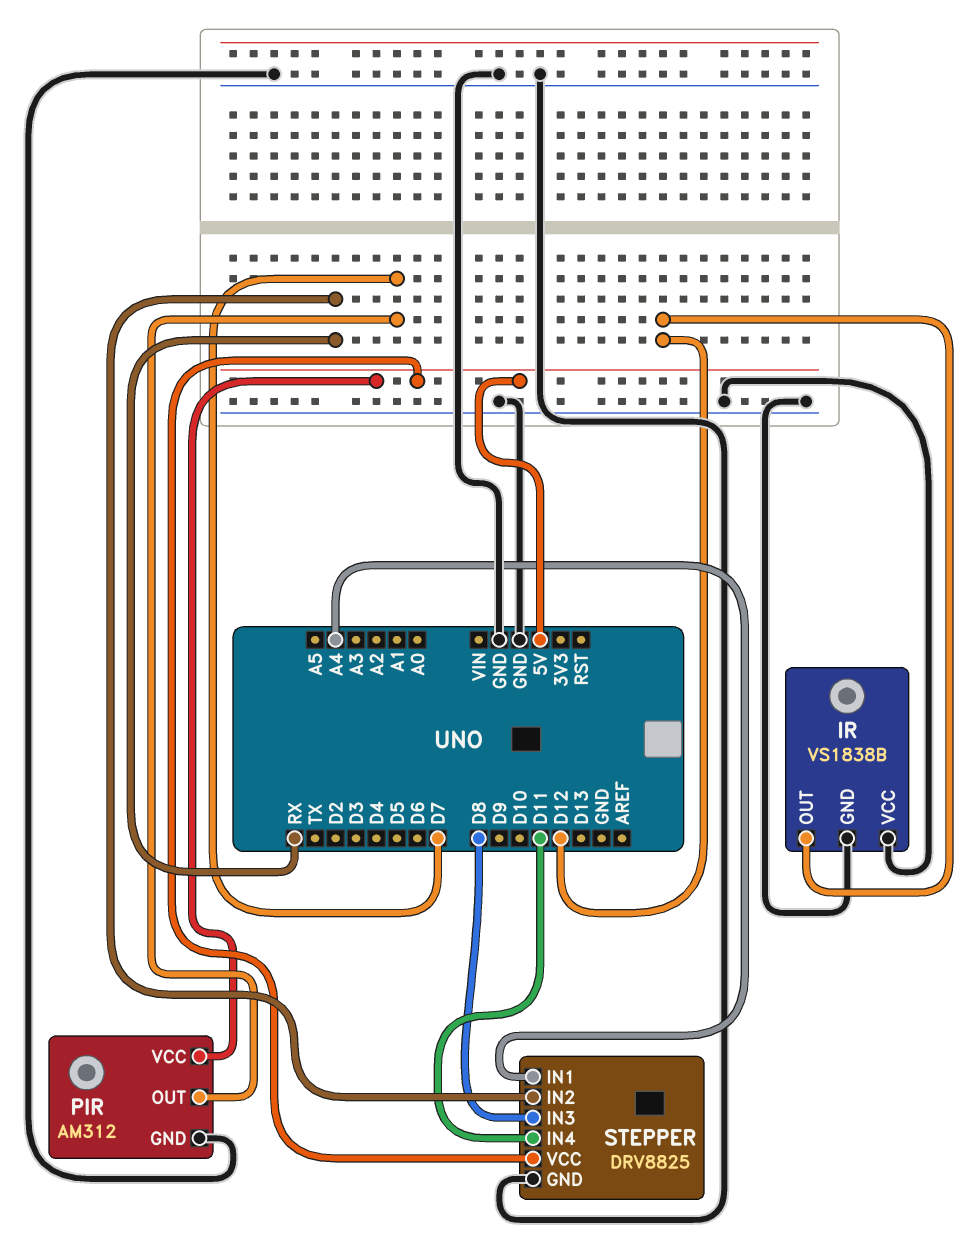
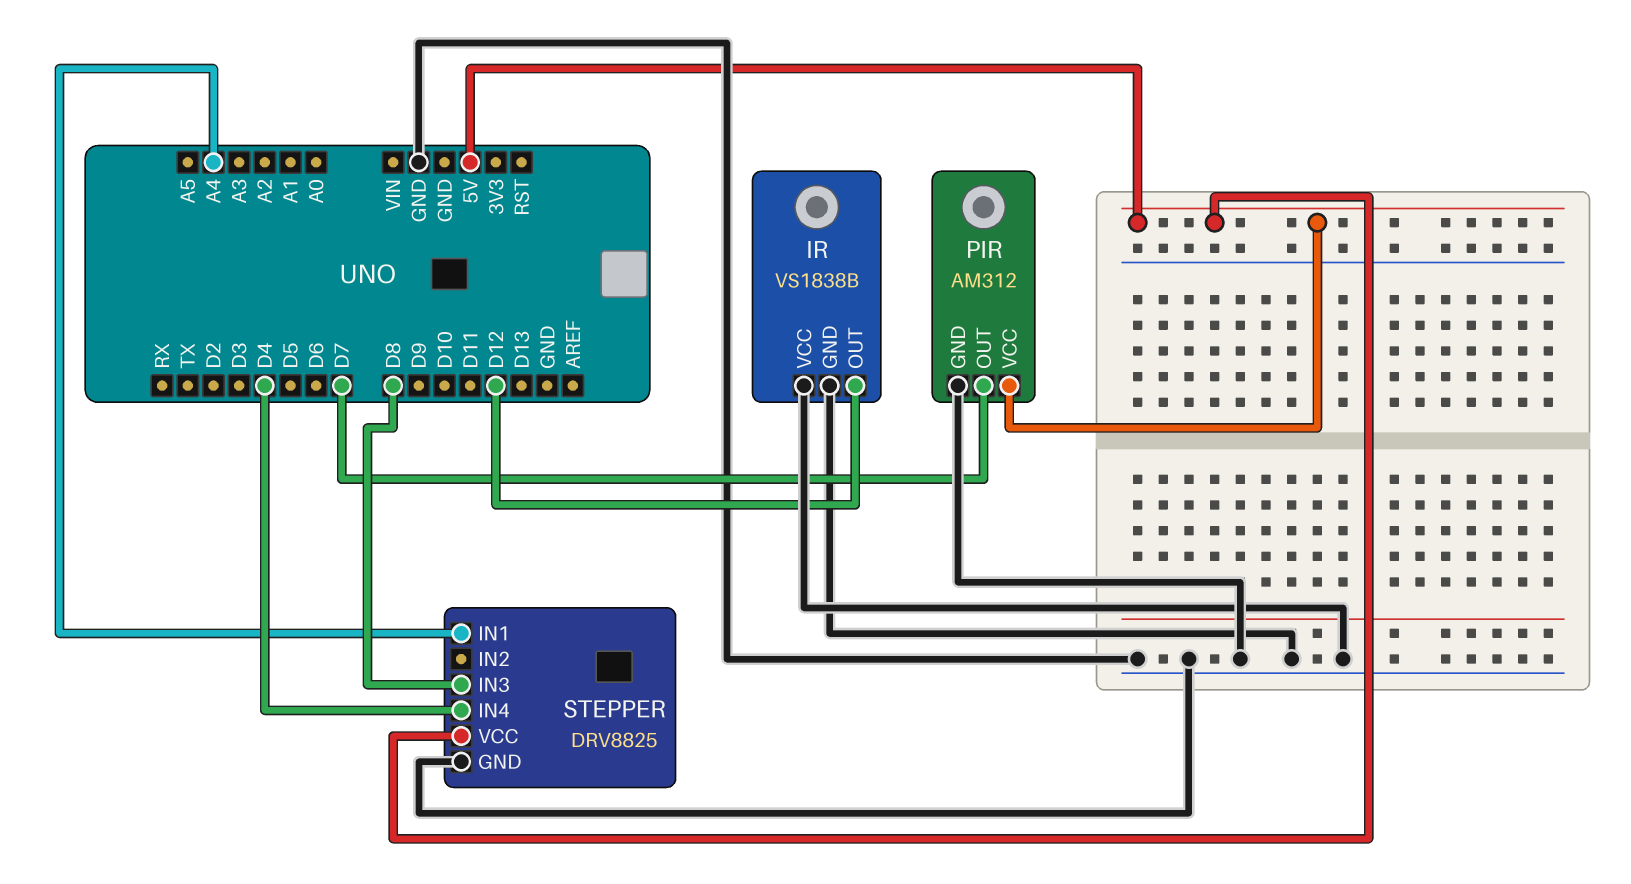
STEPPER pin IN2: RX -> none
STEPPER pin IN4: D11 -> D4

